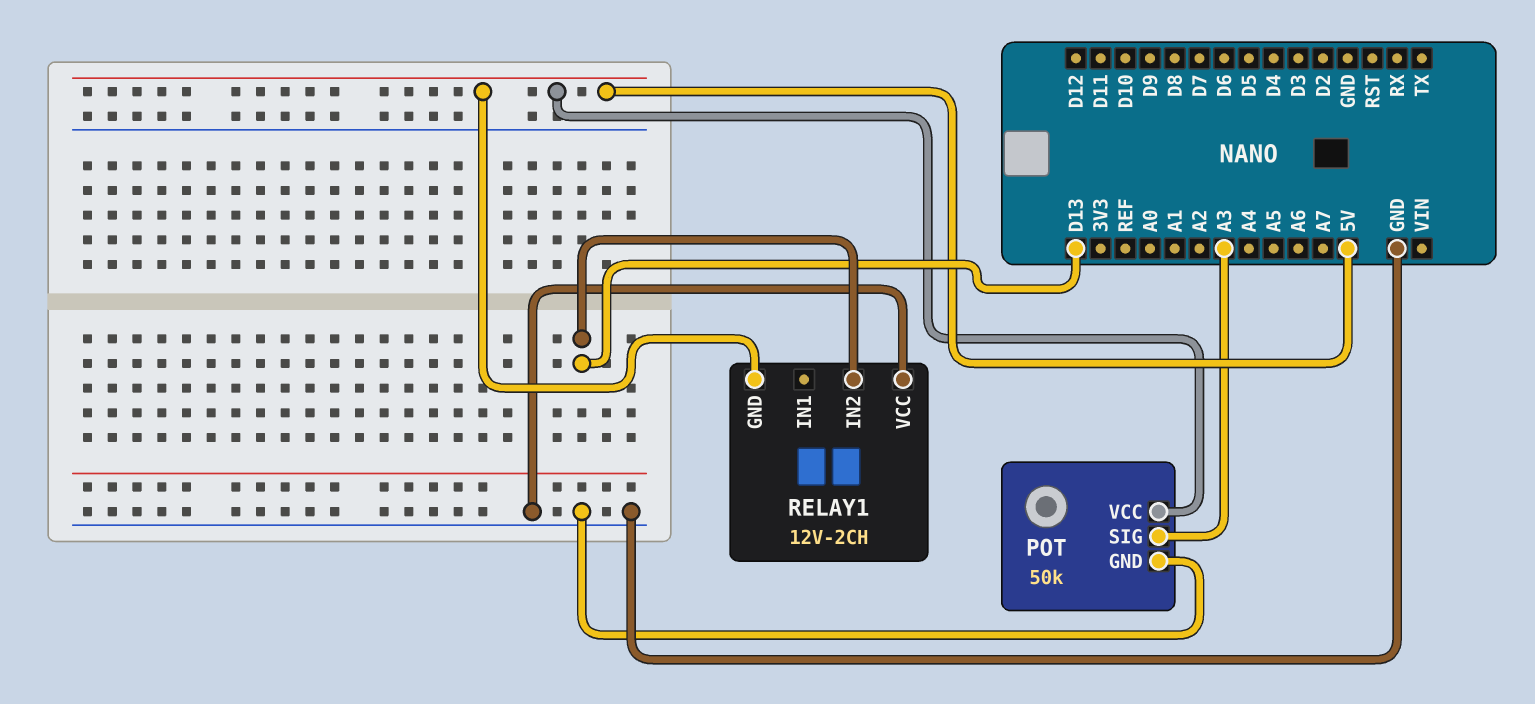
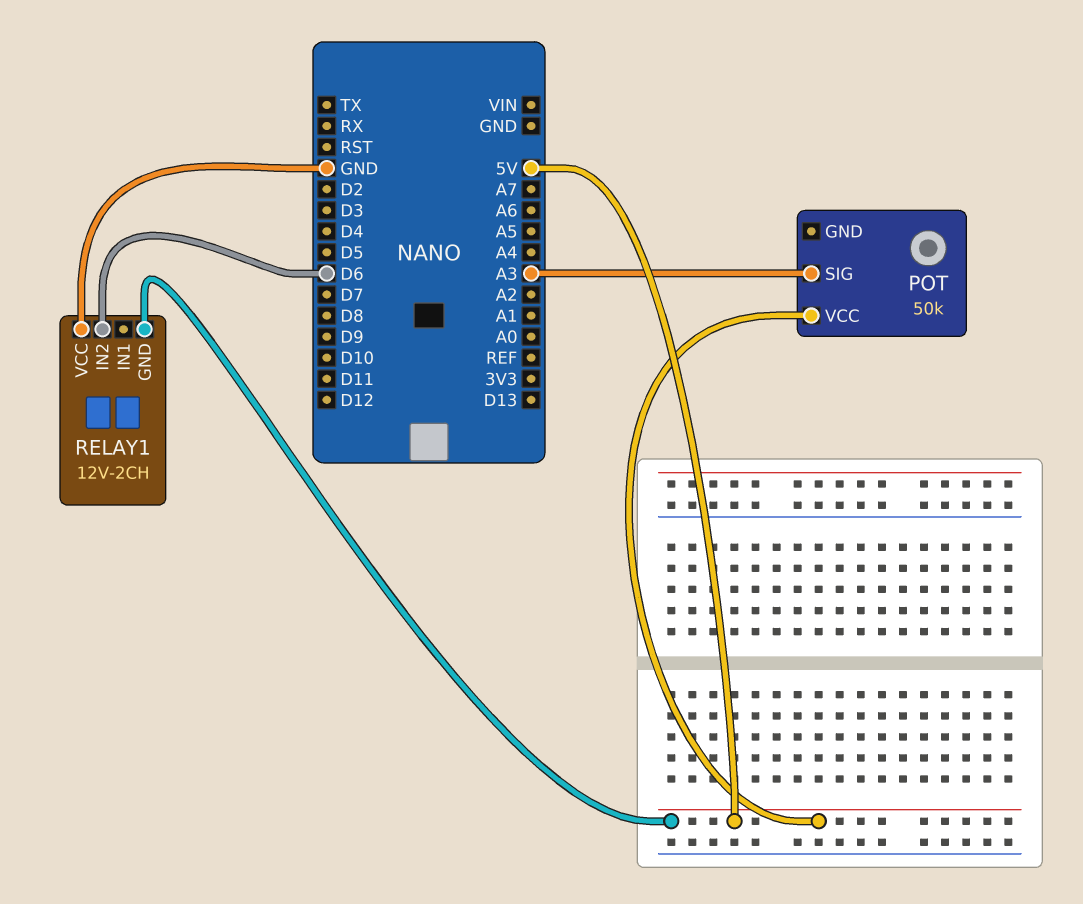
POT pin GND: GND -> none
RELAY1 pin IN2: D13 -> D6

